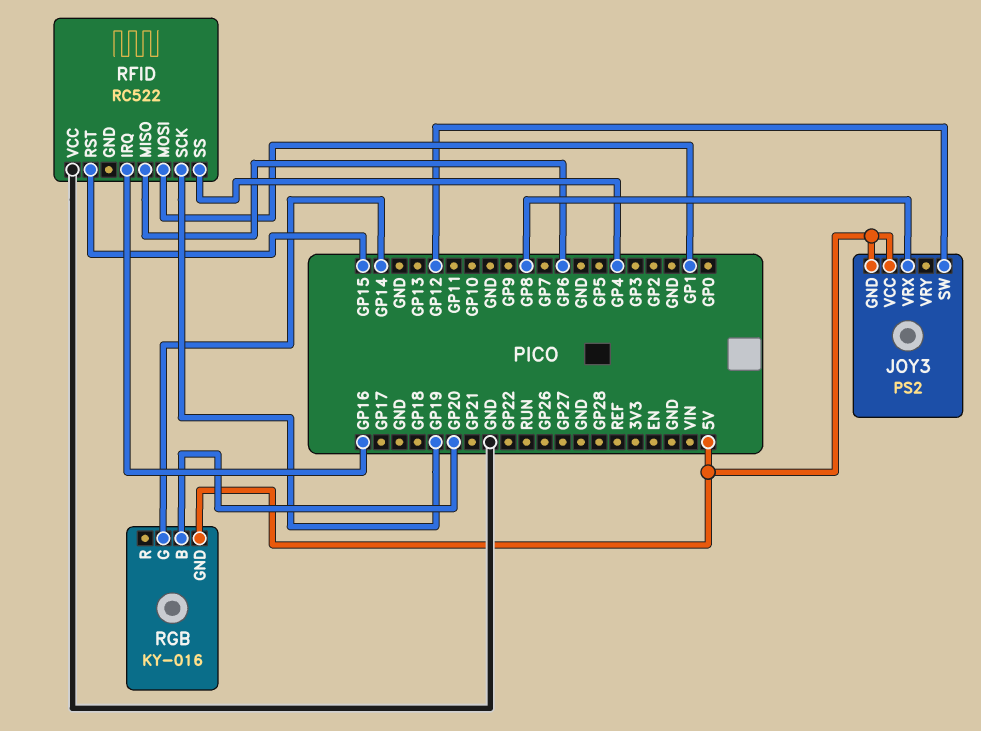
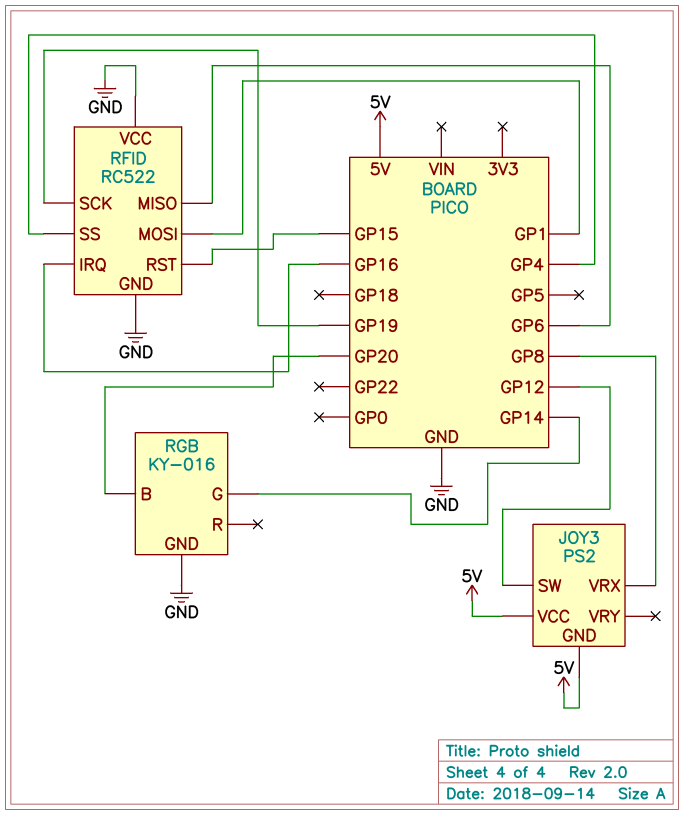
RFID pin GND: none -> GND
RGB pin GND: 5V -> GND

